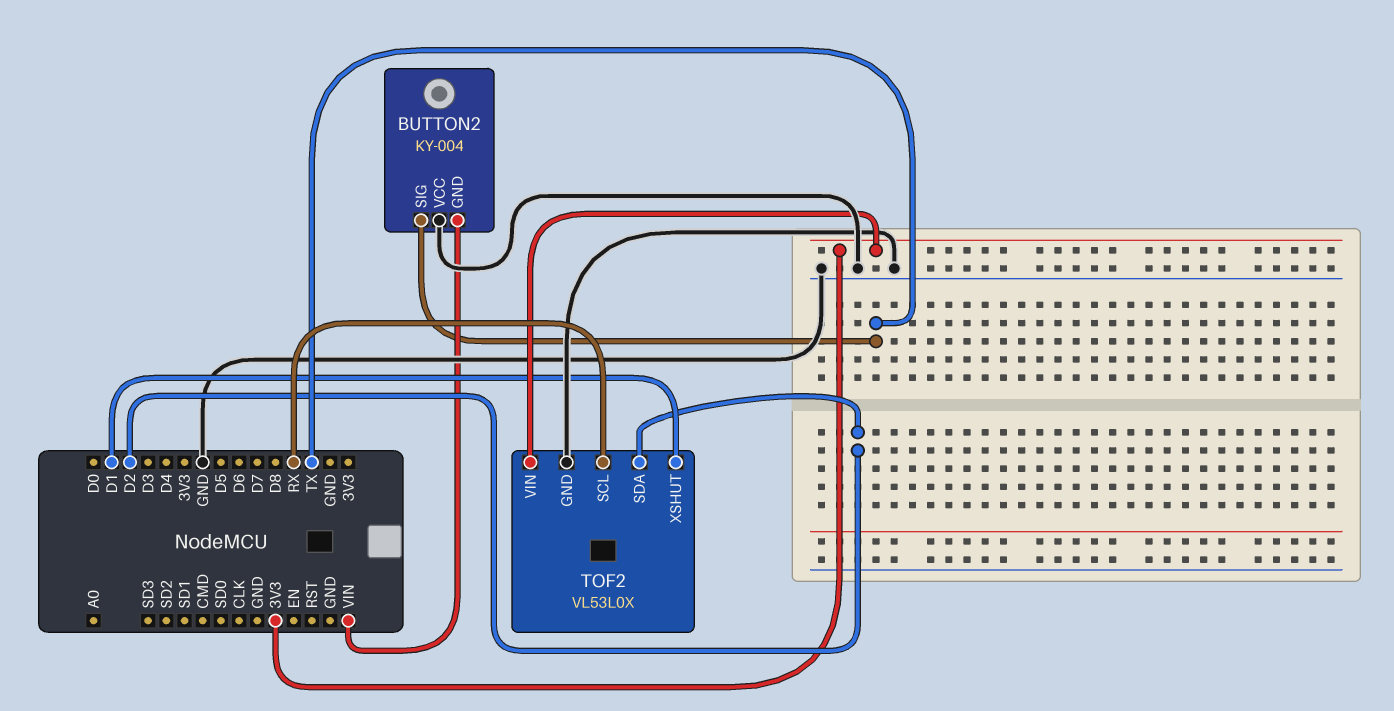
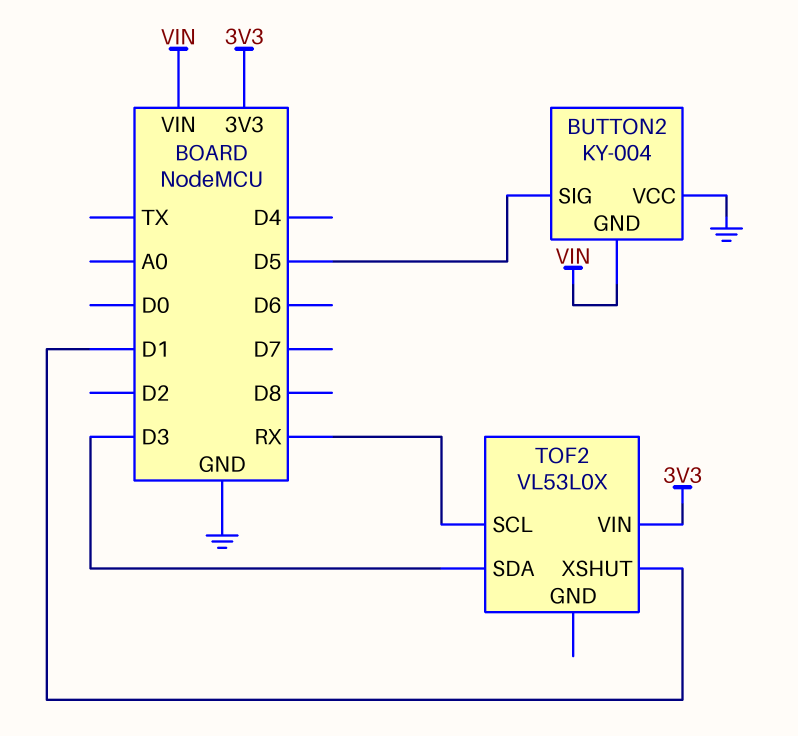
BUTTON2 pin SIG: TX -> D5
TOF2 pin GND: GND -> none
TOF2 pin SDA: D2 -> D3

